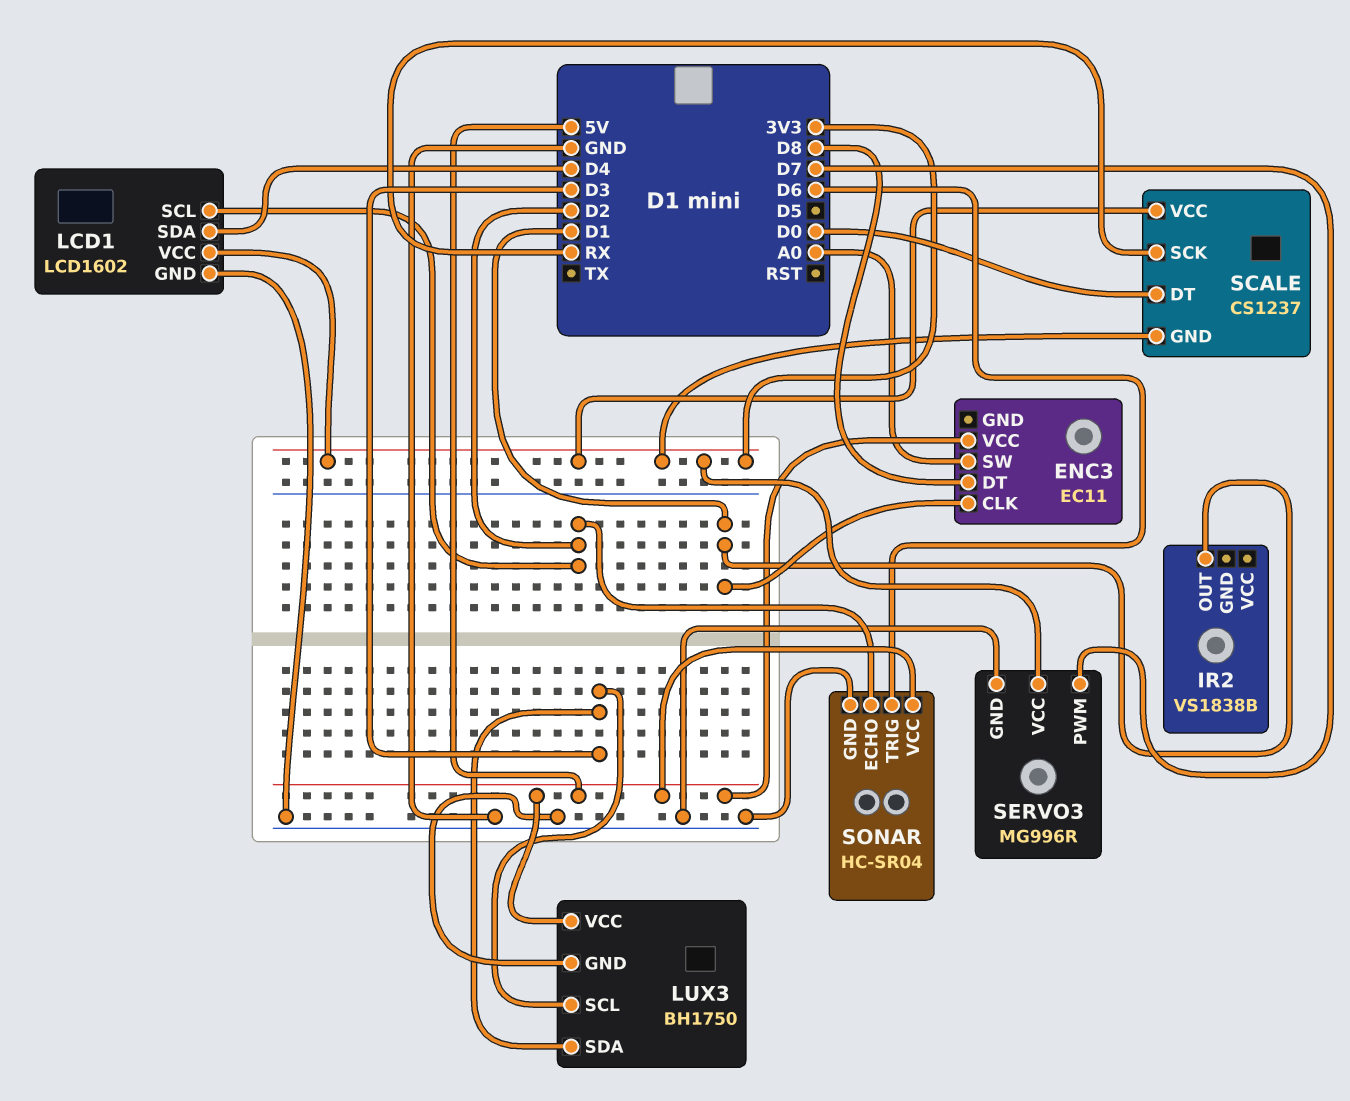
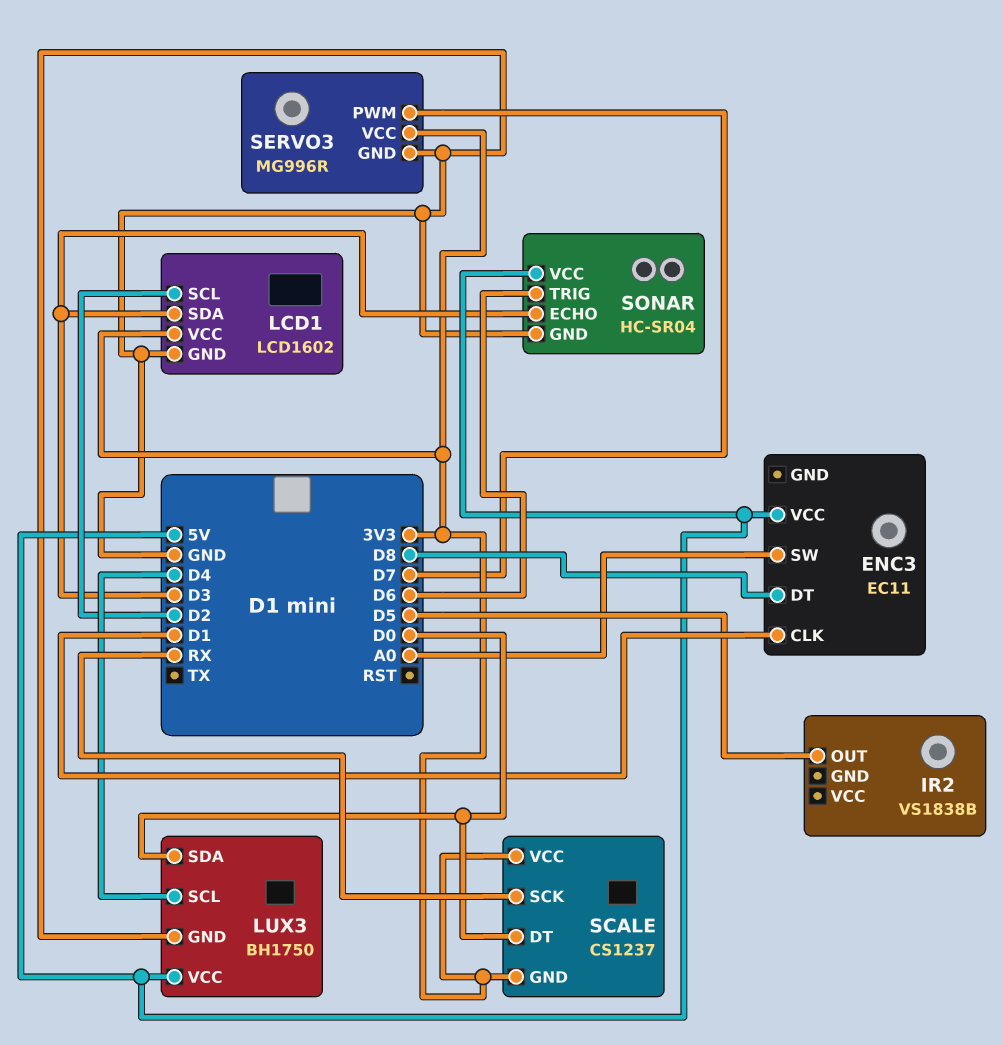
IR2 pin OUT: D1 -> D5
LCD1 pin SDA: D4 -> D3
LUX3 pin SCL: D3 -> D4
LUX3 pin SDA: D3 -> D0
SONAR pin ECHO: D2 -> D3

